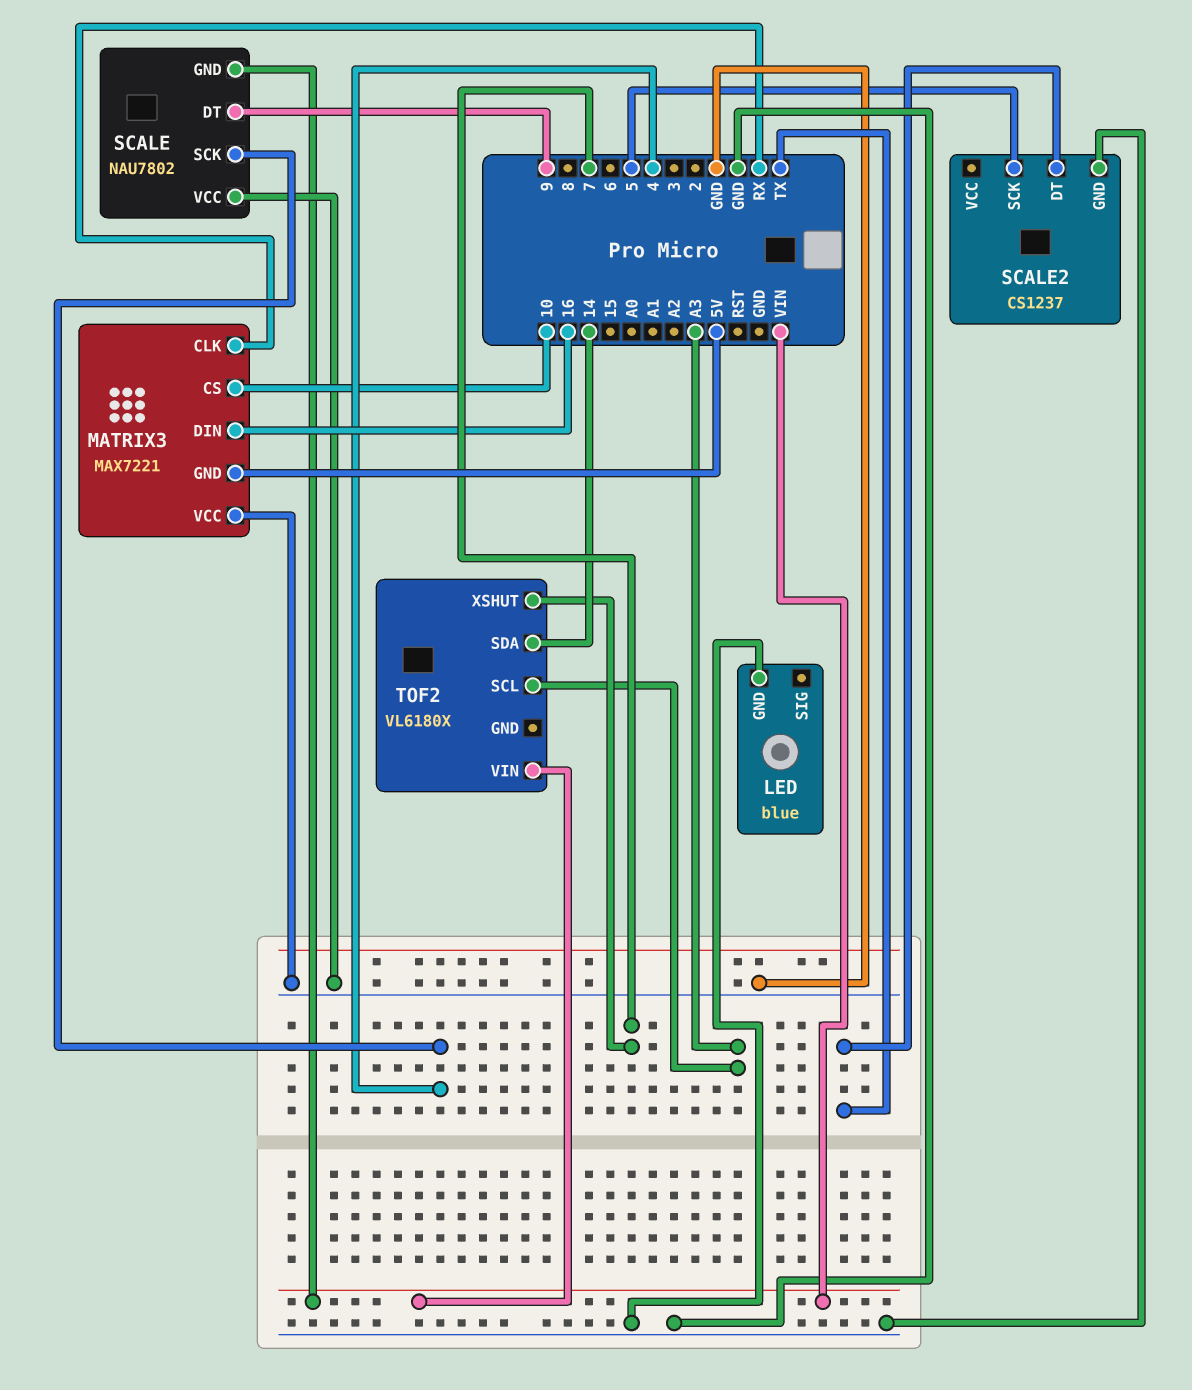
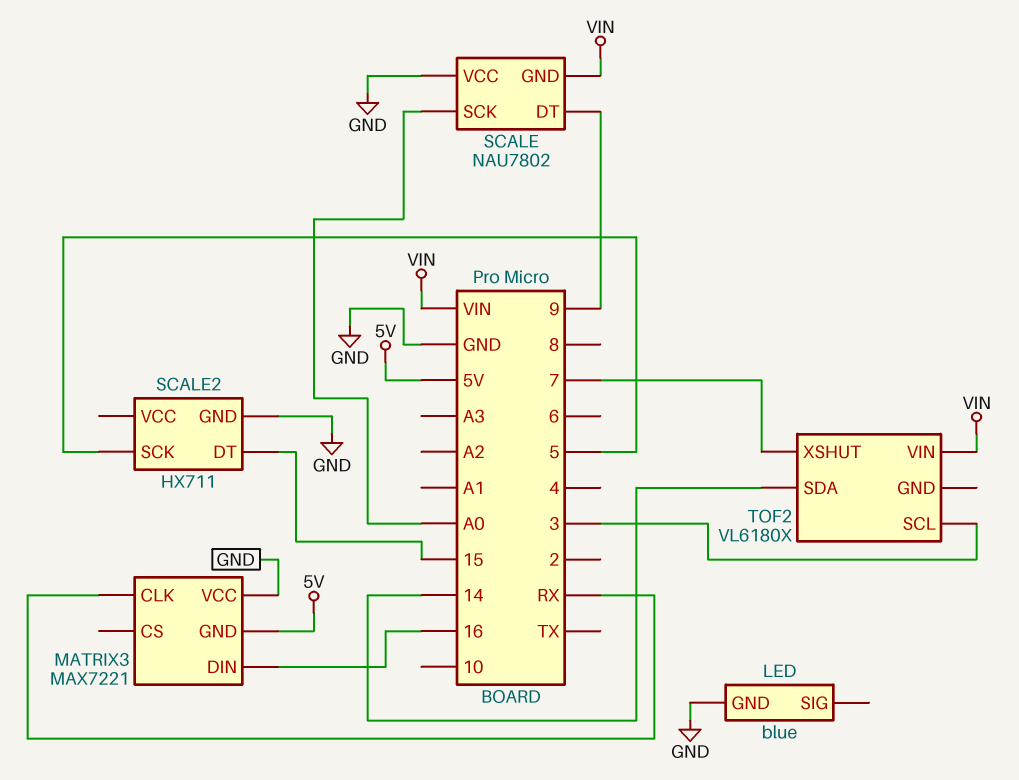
MATRIX3 pin CS: 10 -> none
SCALE pin SCK: 4 -> A0
SCALE2: CS1237 -> HX711
SCALE2 pin DT: TX -> 15
TOF2 pin SCL: A3 -> 3

